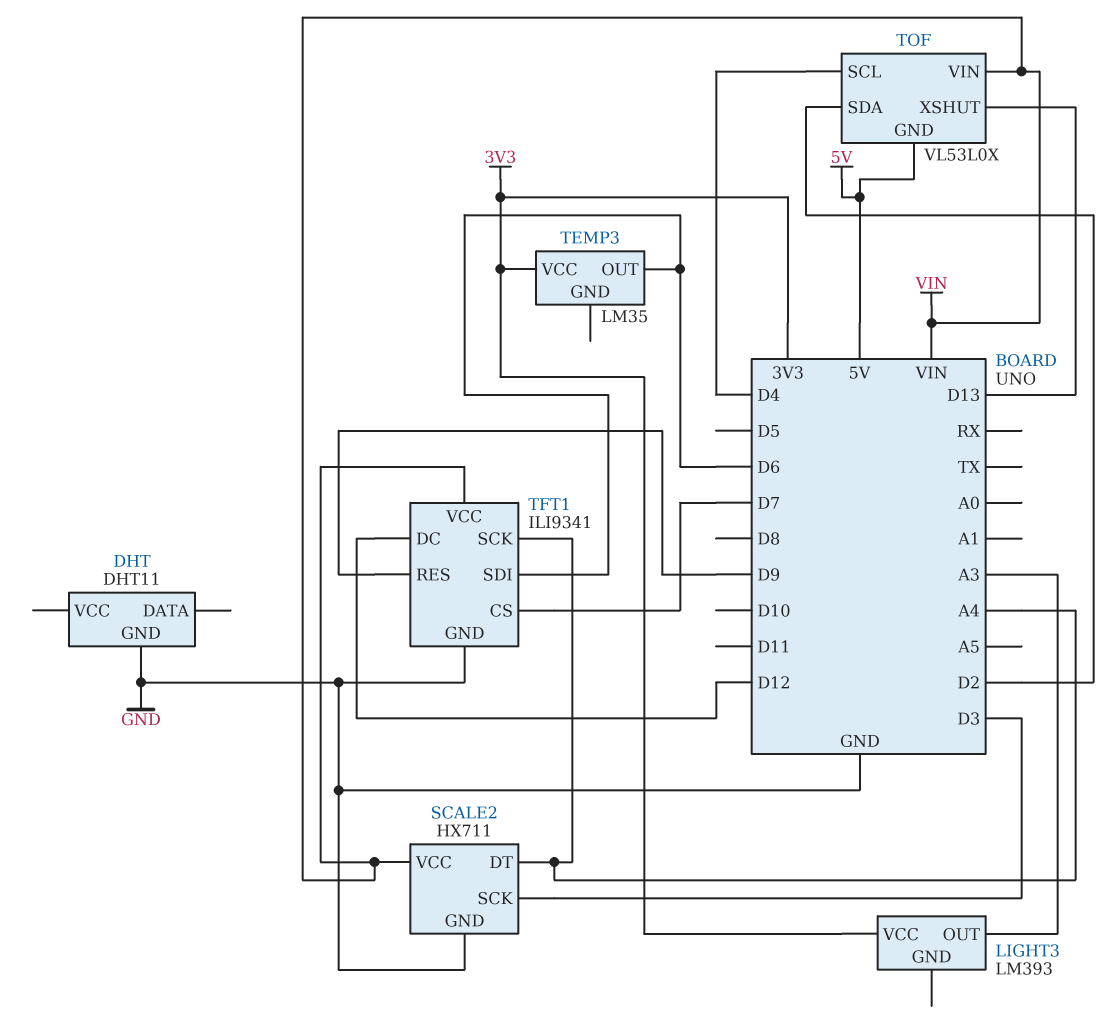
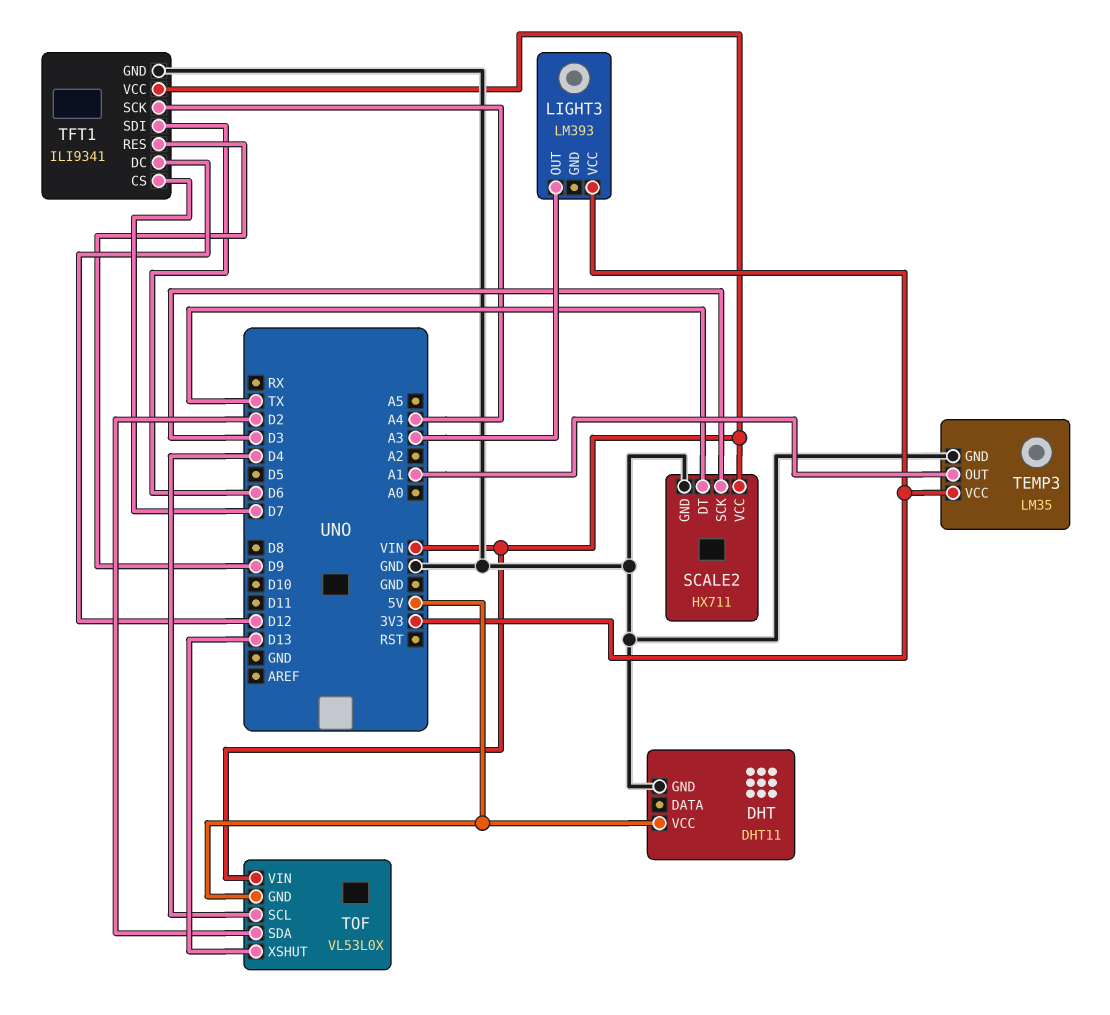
DHT pin VCC: none -> 5V
SCALE2 pin DT: A4 -> TX
TEMP3 pin GND: none -> GND
TEMP3 pin OUT: D6 -> A1

